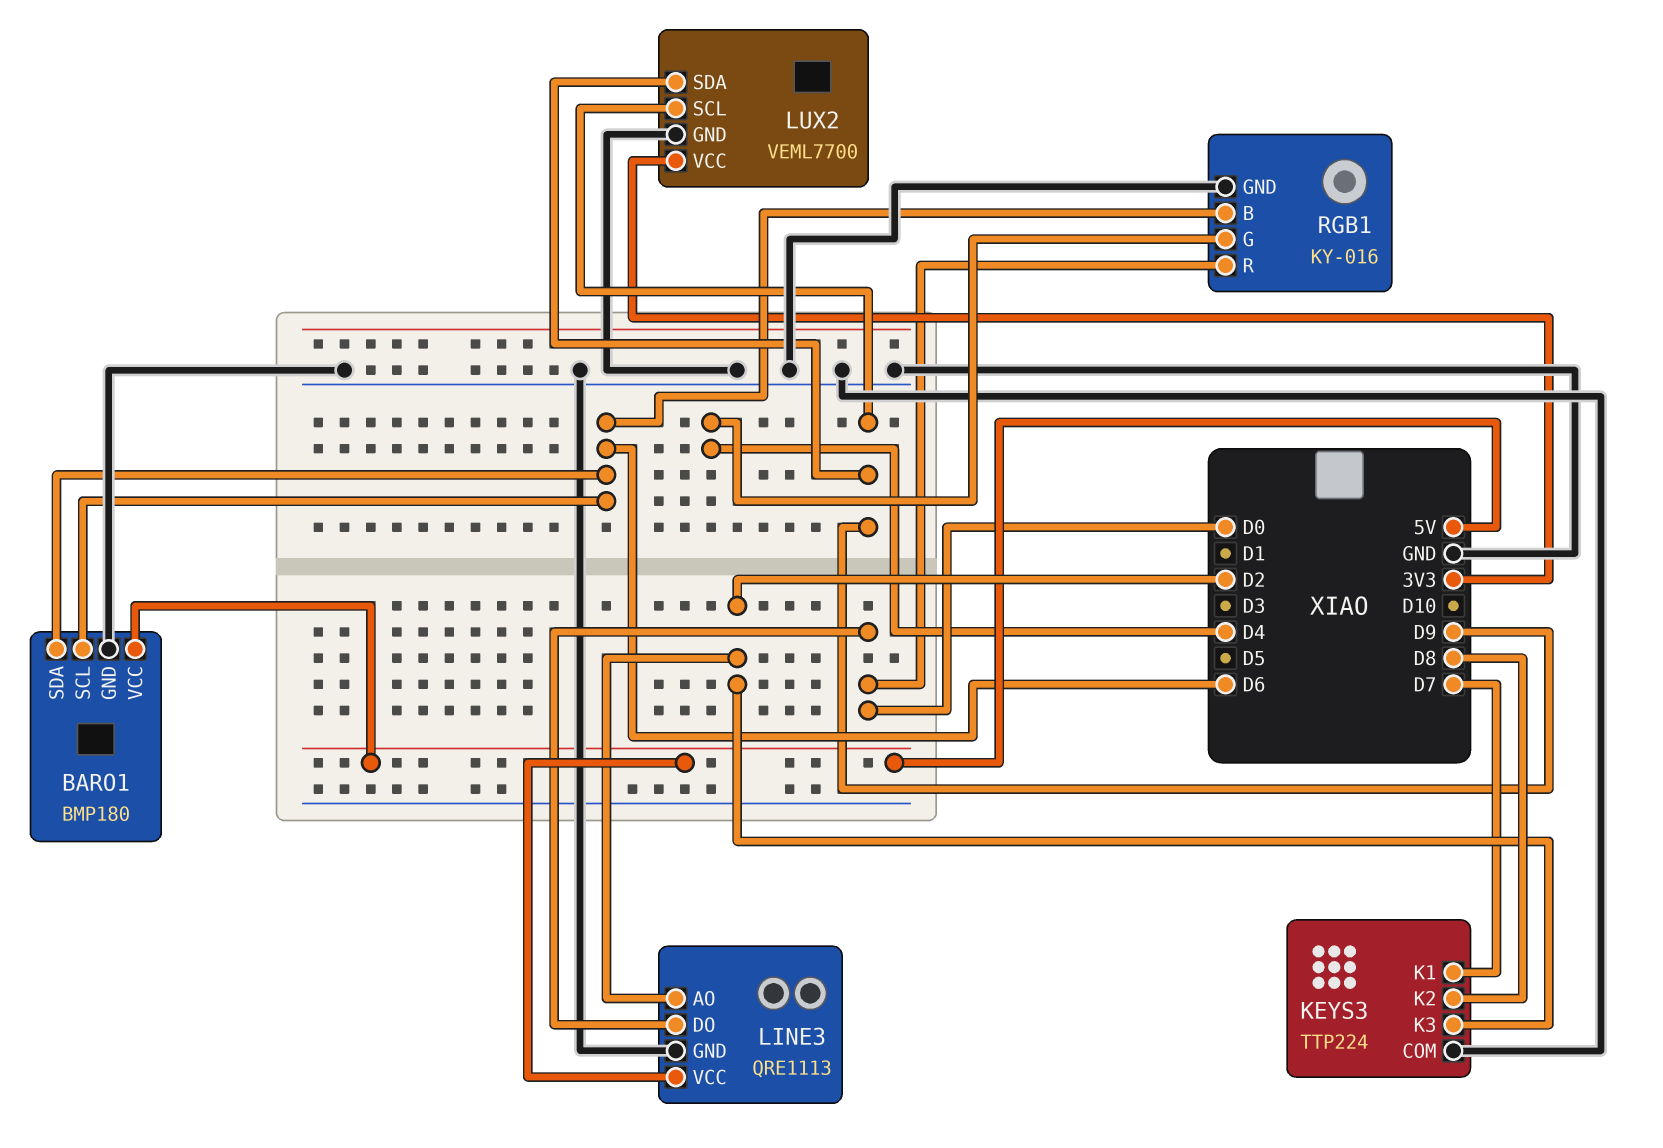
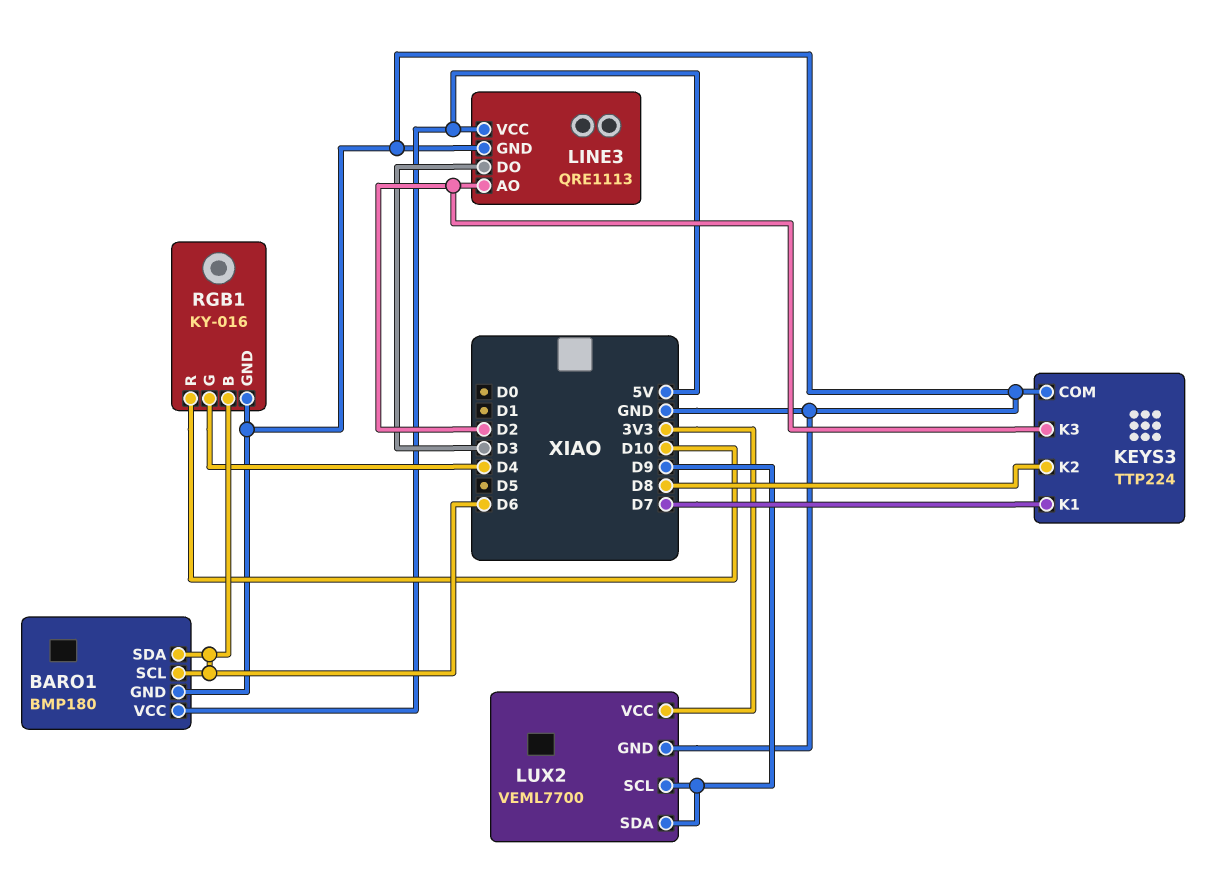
LINE3 pin DO: D0 -> D3
RGB1 pin R: D0 -> D10

